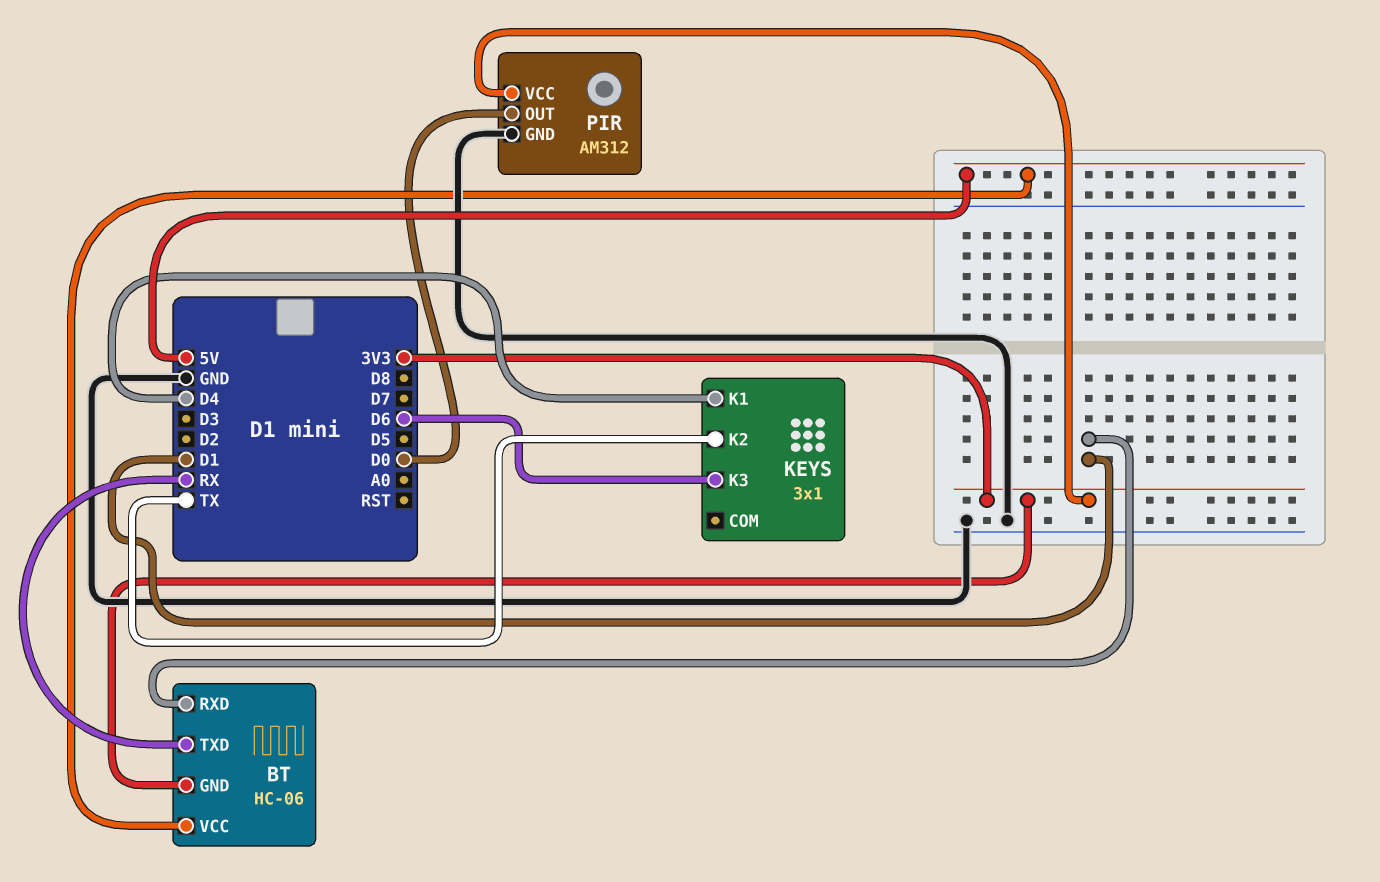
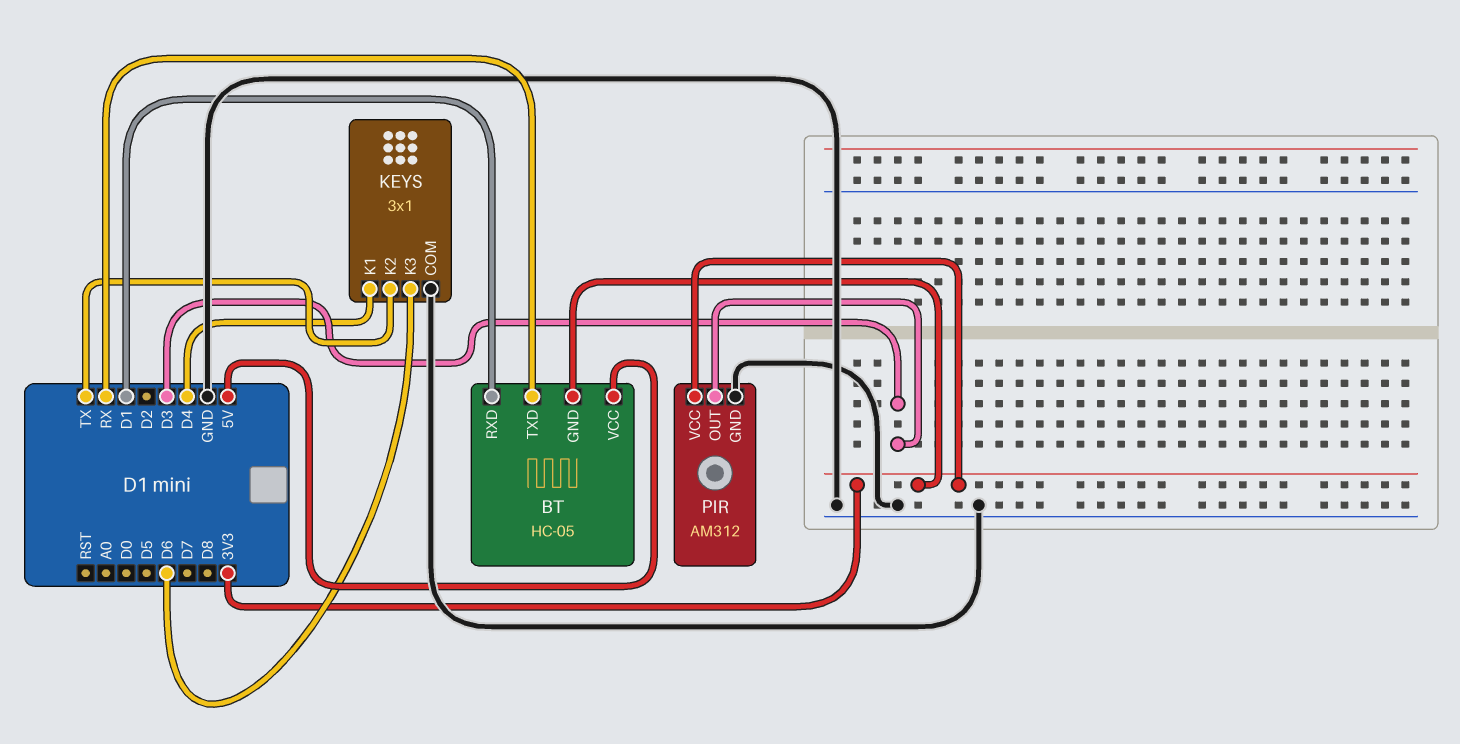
BT: HC-06 -> HC-05
KEYS pin COM: none -> GND
PIR pin OUT: D0 -> D3

